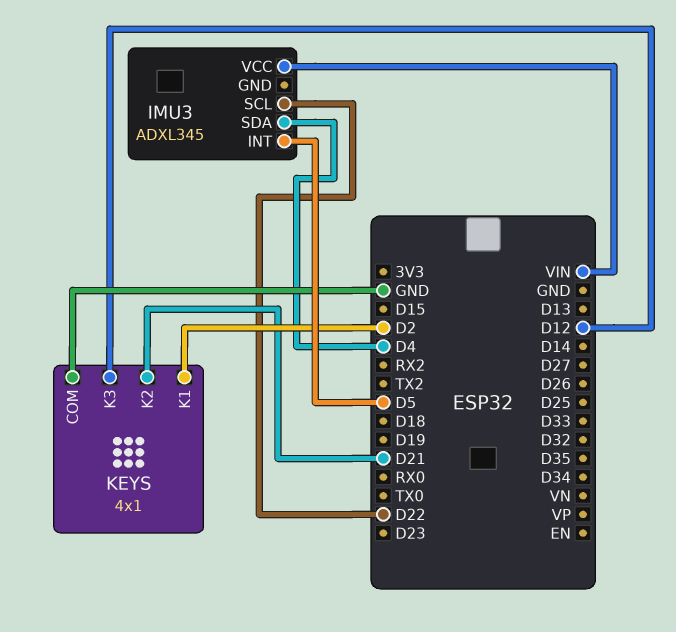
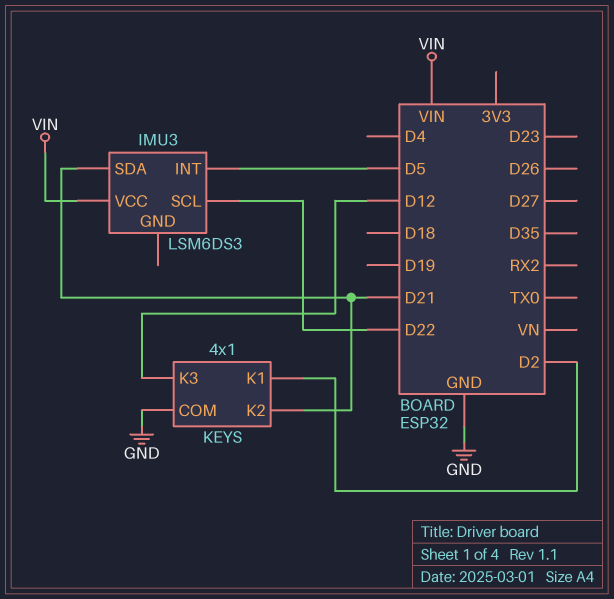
IMU3: ADXL345 -> LSM6DS3
IMU3 pin SDA: D4 -> D21

